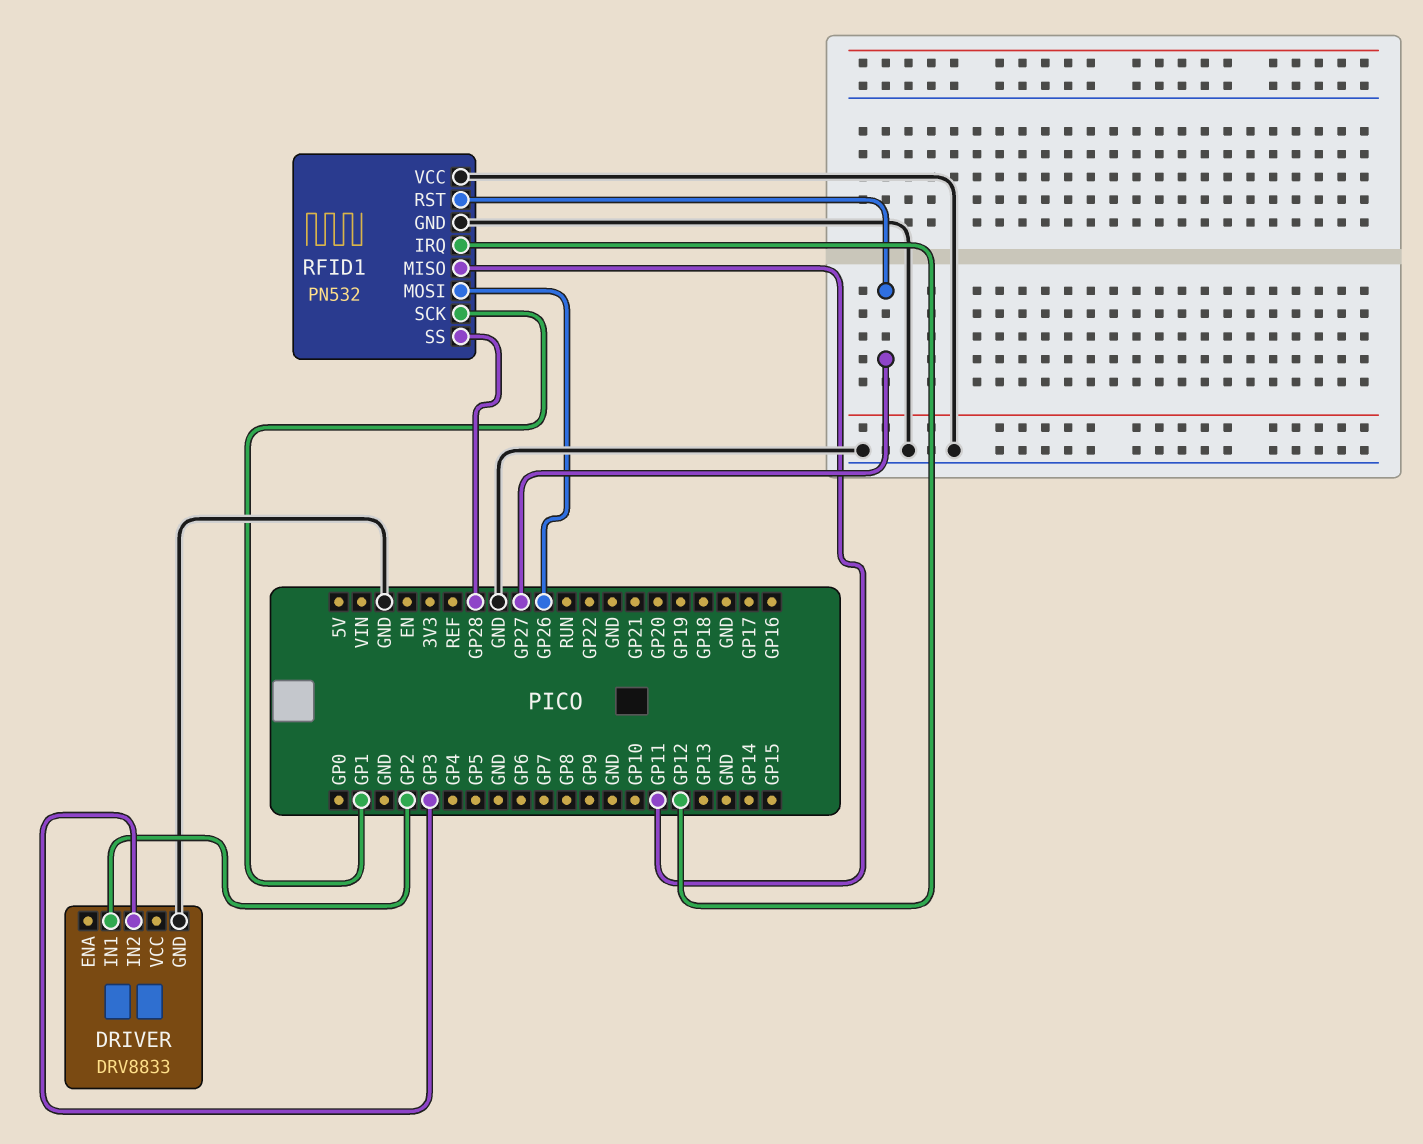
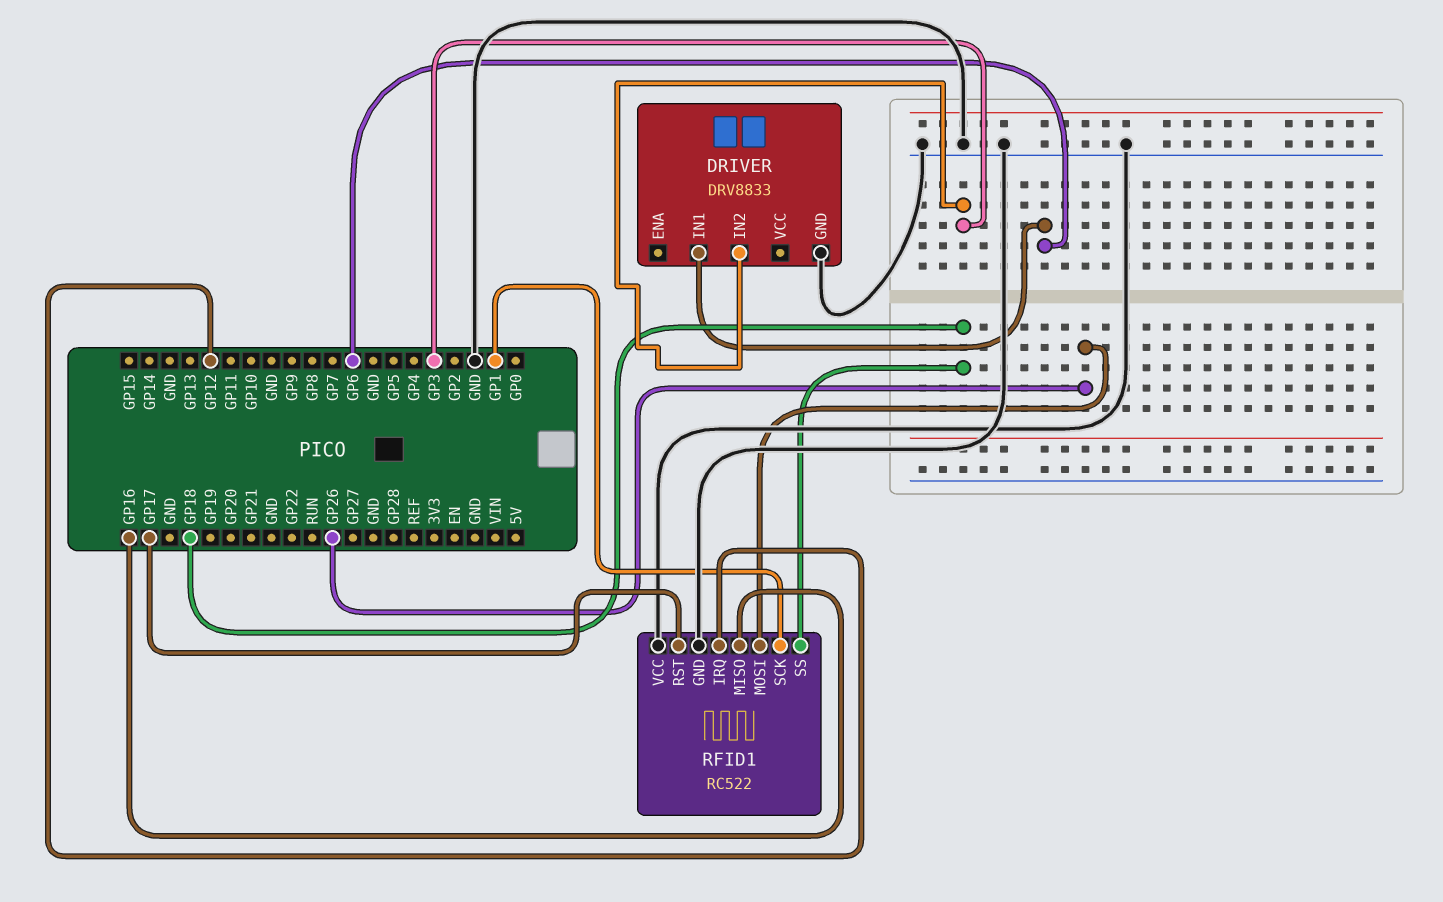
DRIVER pin IN1: GP2 -> GP6
RFID1: PN532 -> RC522
RFID1 pin MISO: GP11 -> GP16
RFID1 pin RST: GP27 -> GP17
RFID1 pin SS: GP28 -> GP18

